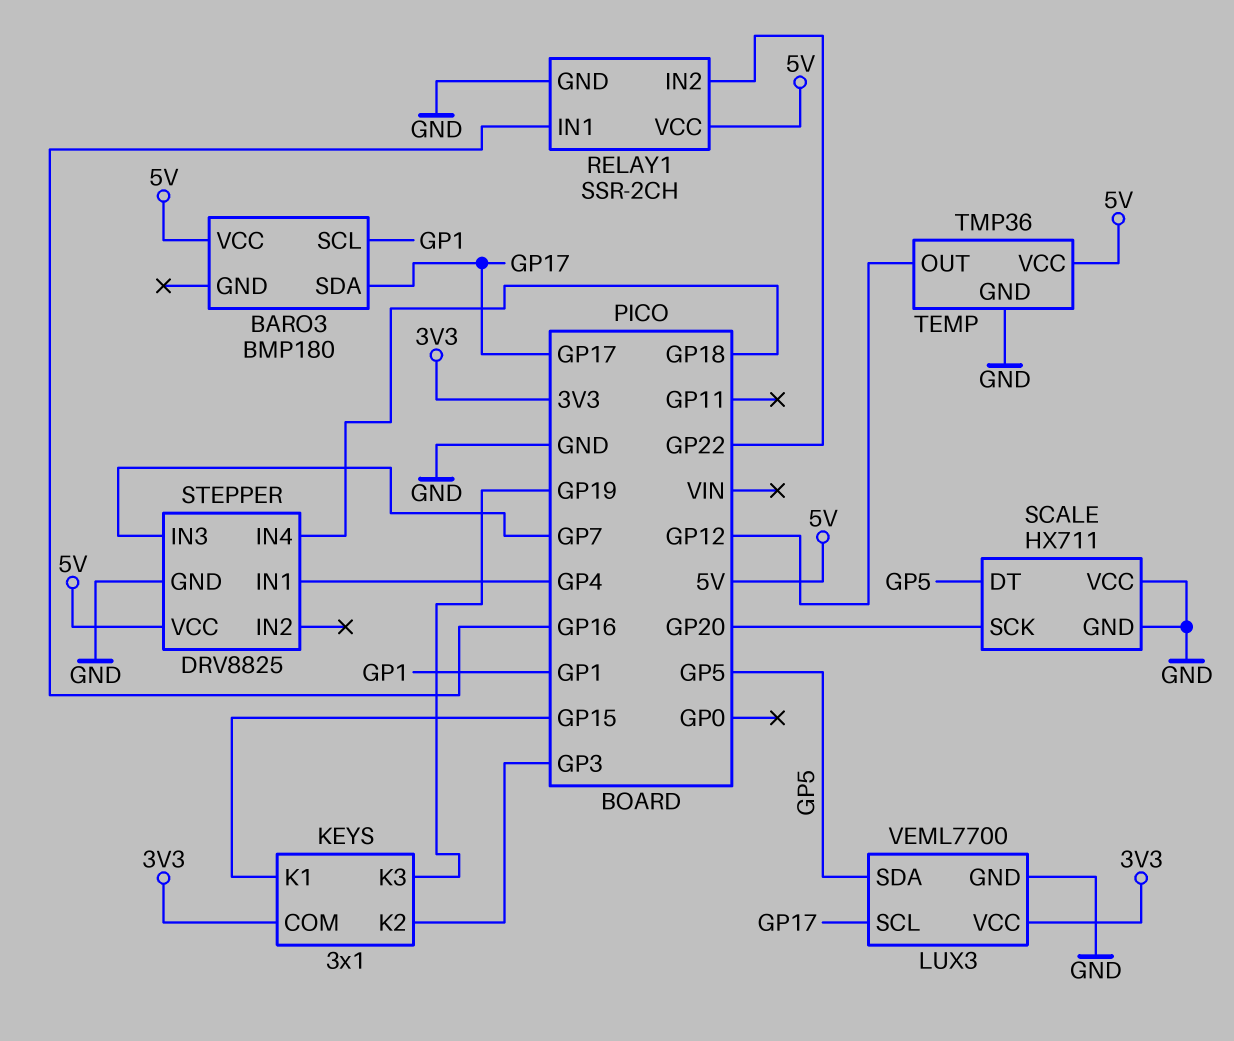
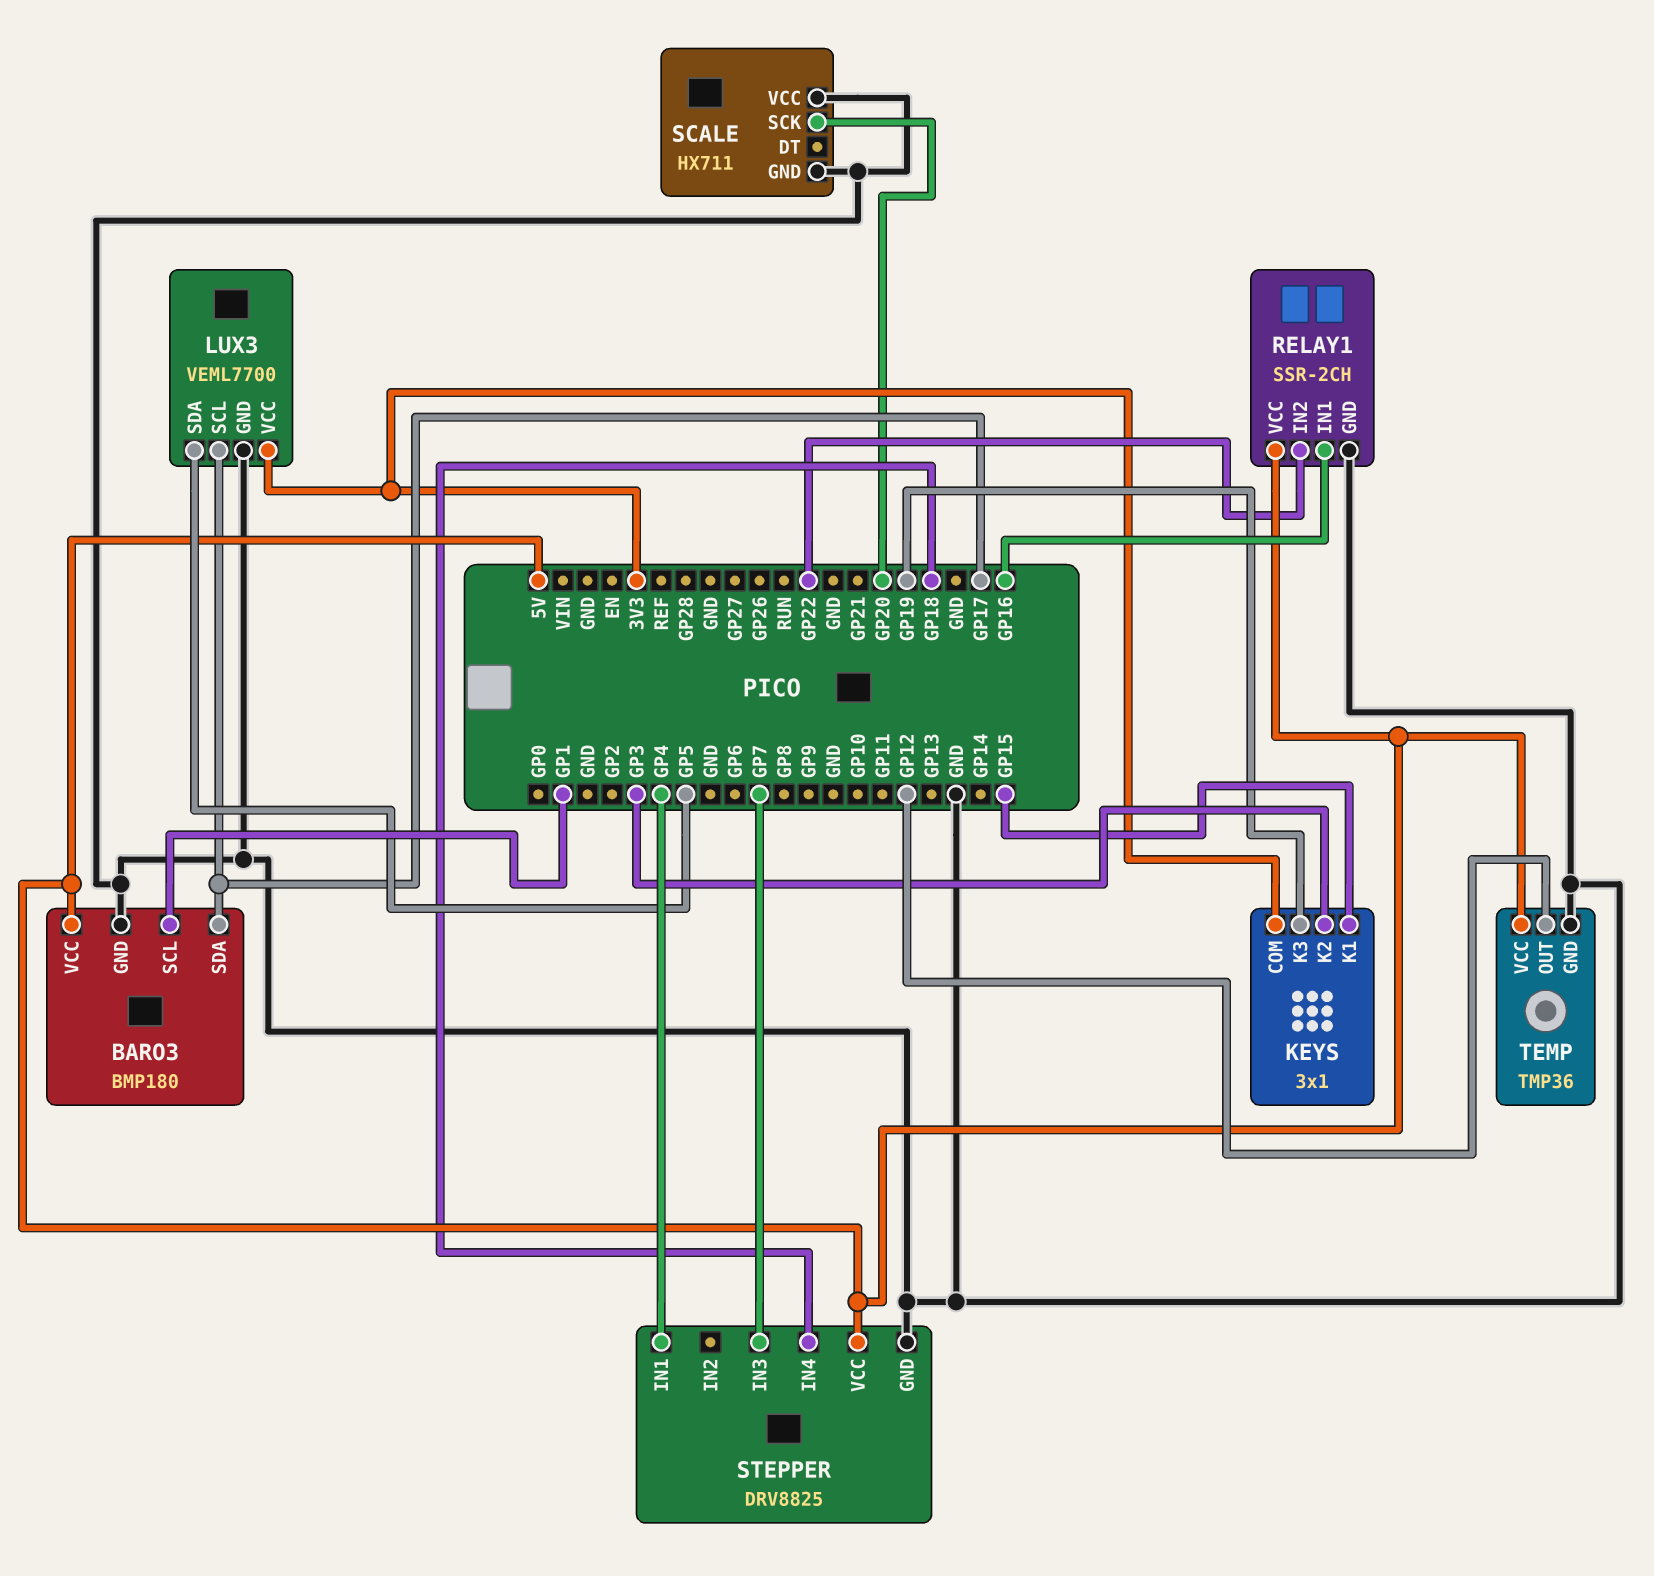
BARO3 pin GND: none -> GND
SCALE pin DT: GP5 -> none

